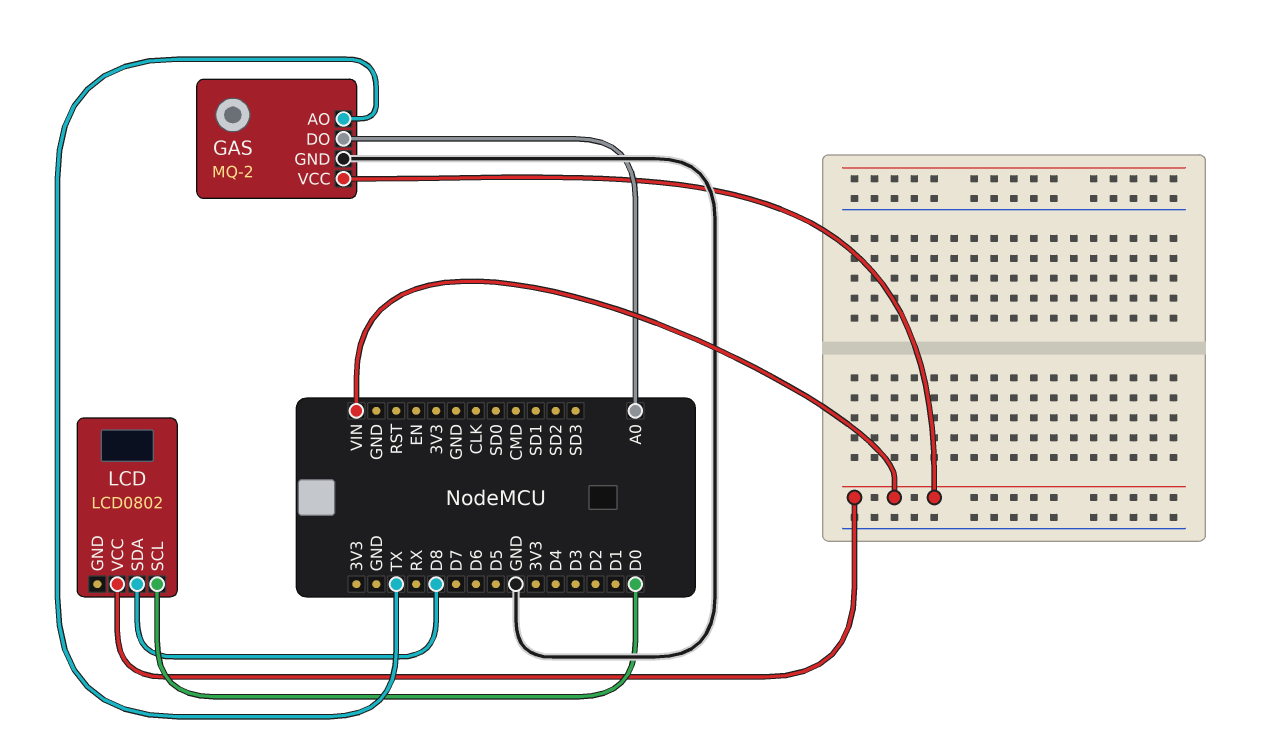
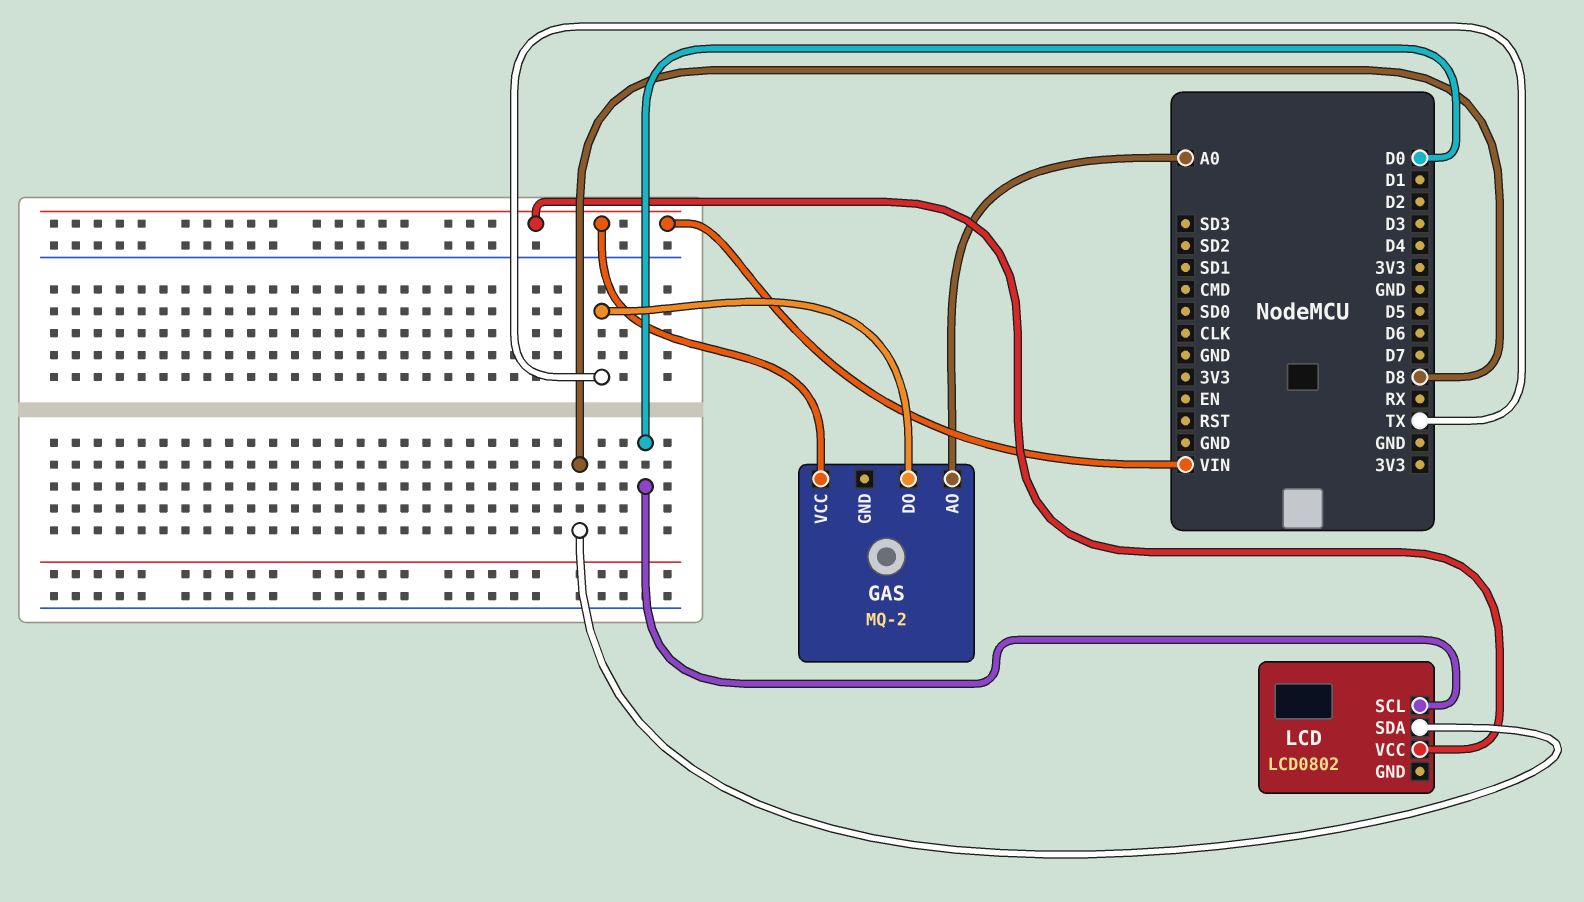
GAS pin AO: TX -> A0
GAS pin DO: A0 -> TX
GAS pin GND: GND -> none

